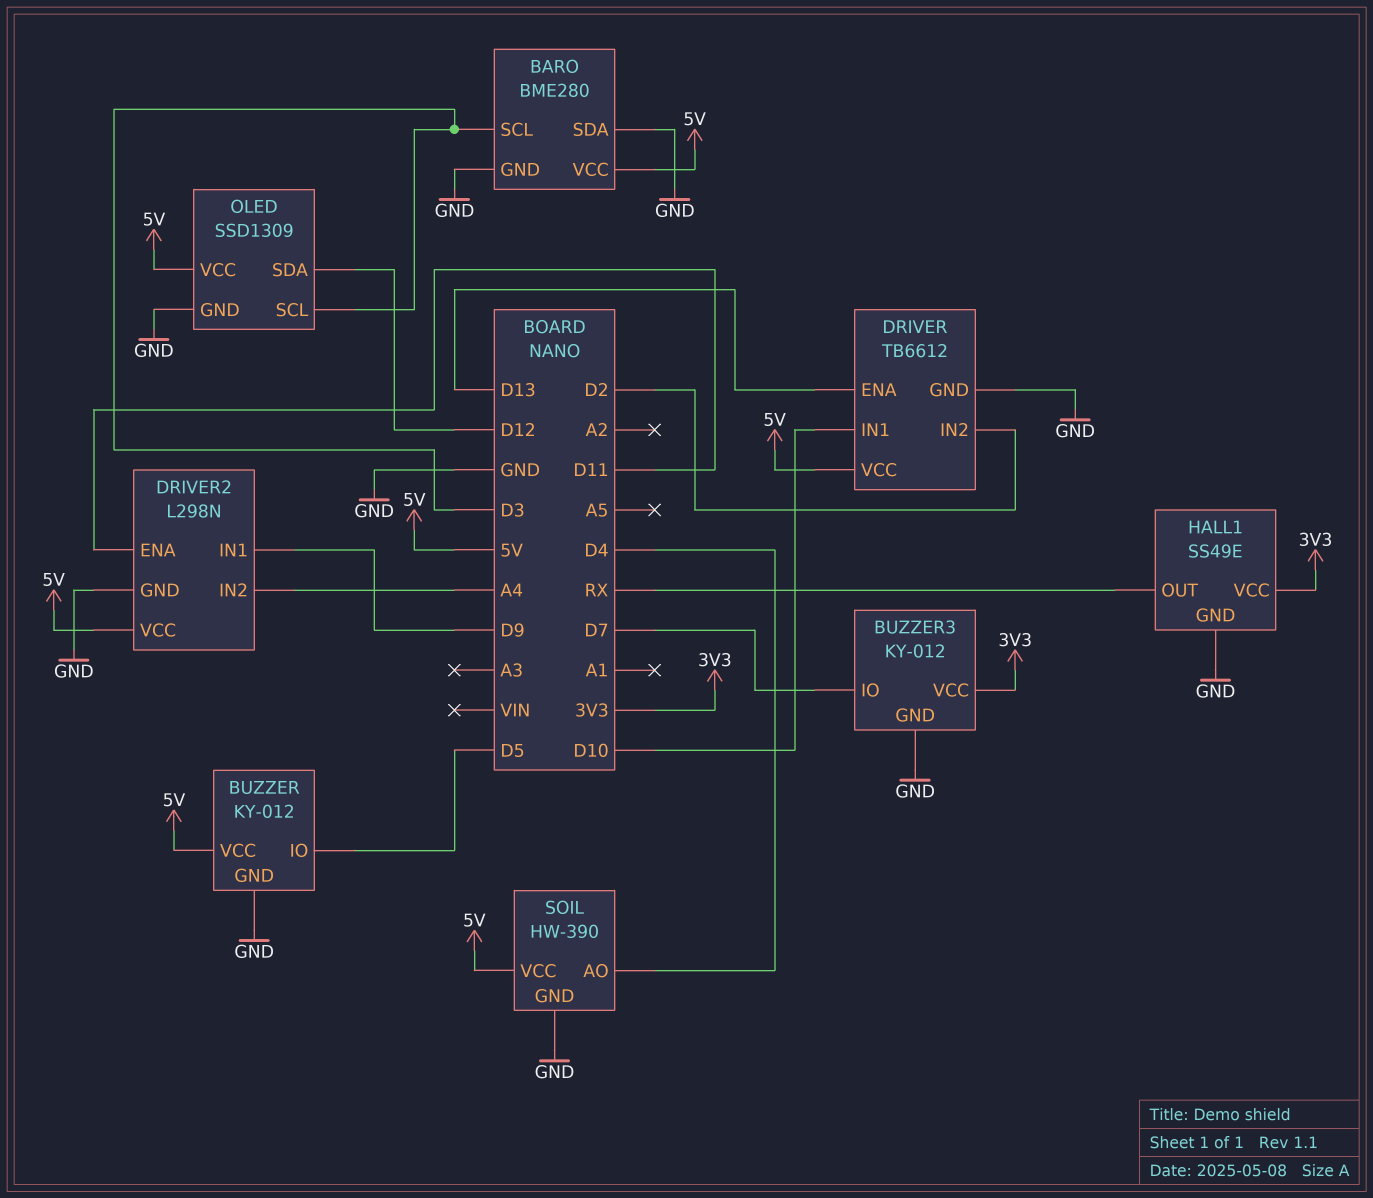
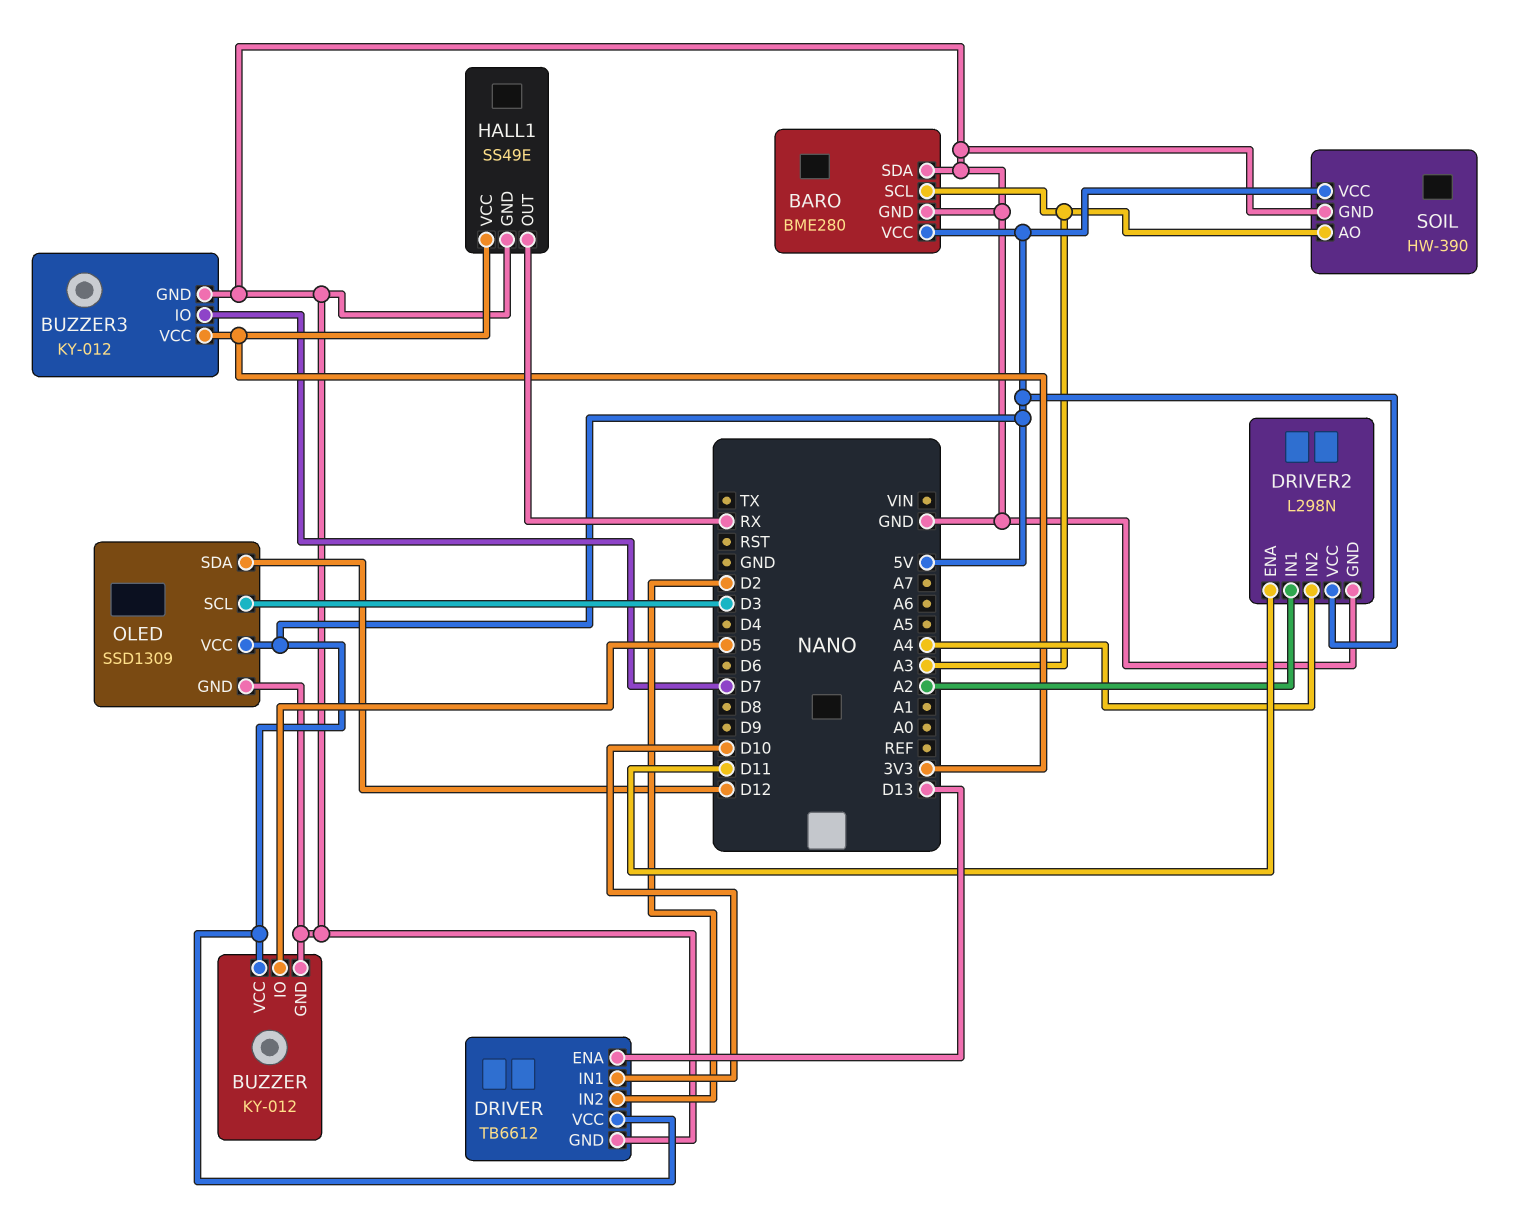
BARO pin SCL: D3 -> A3
DRIVER2 pin IN1: D9 -> A2
SOIL pin AO: D4 -> A3

